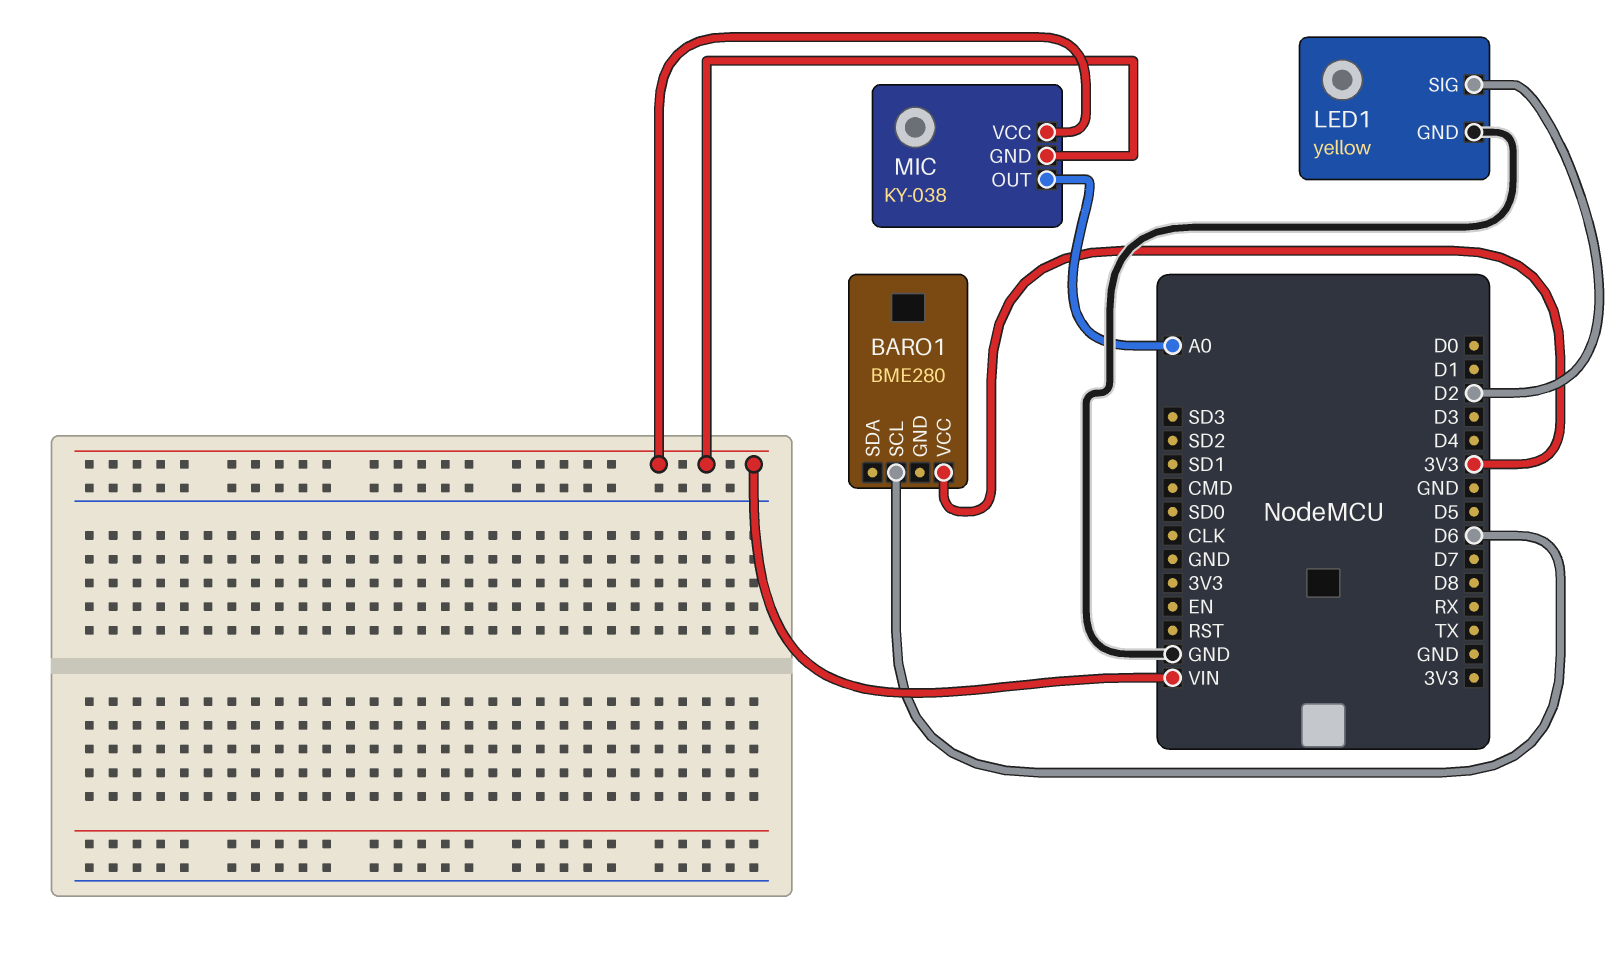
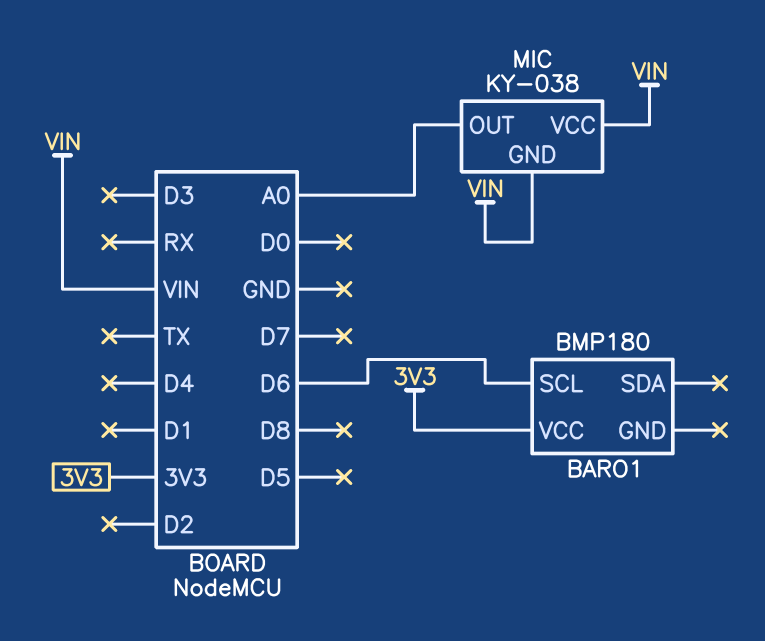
BARO1: BME280 -> BMP180
LED1: yellow -> none
LED1 pin GND: GND -> none
LED1 pin SIG: D2 -> none

